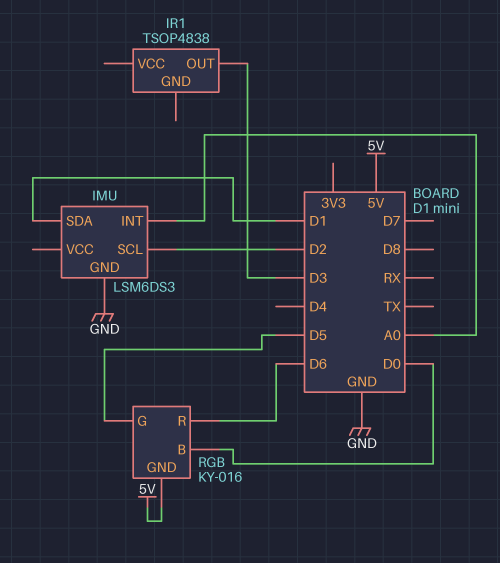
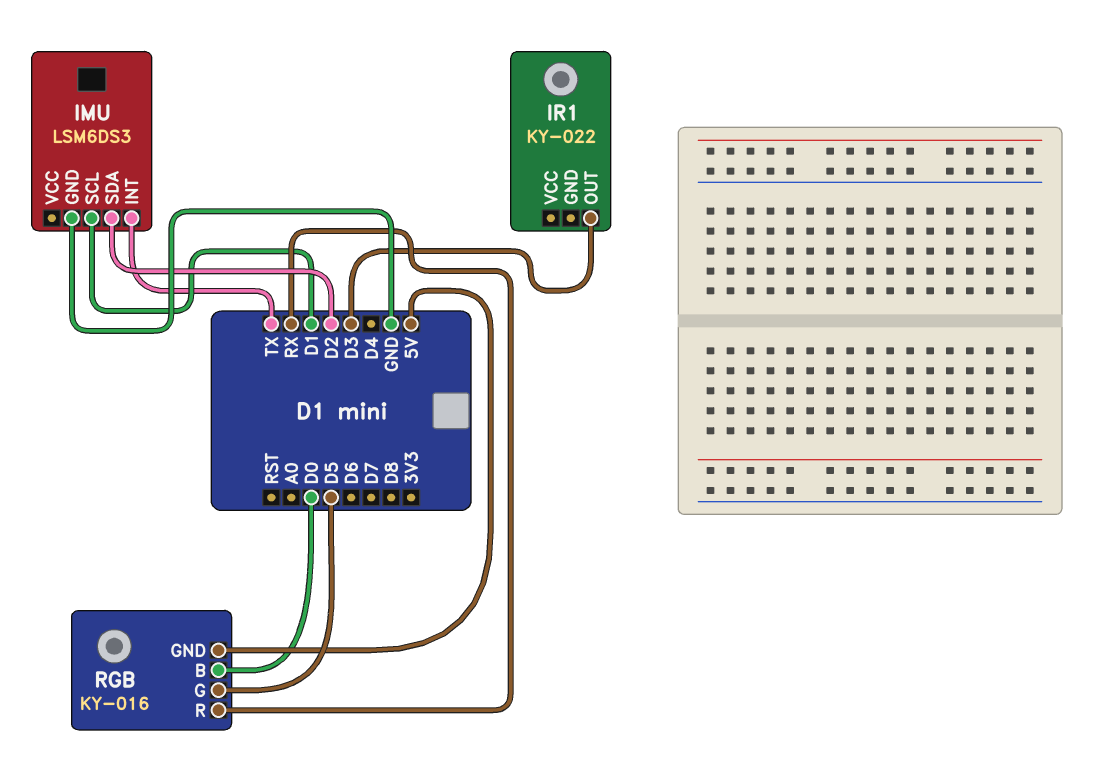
IMU pin INT: A0 -> TX
IMU pin SCL: D2 -> D1
IMU pin SDA: D1 -> D2
IR1: TSOP4838 -> KY-022
RGB pin R: D6 -> RX

